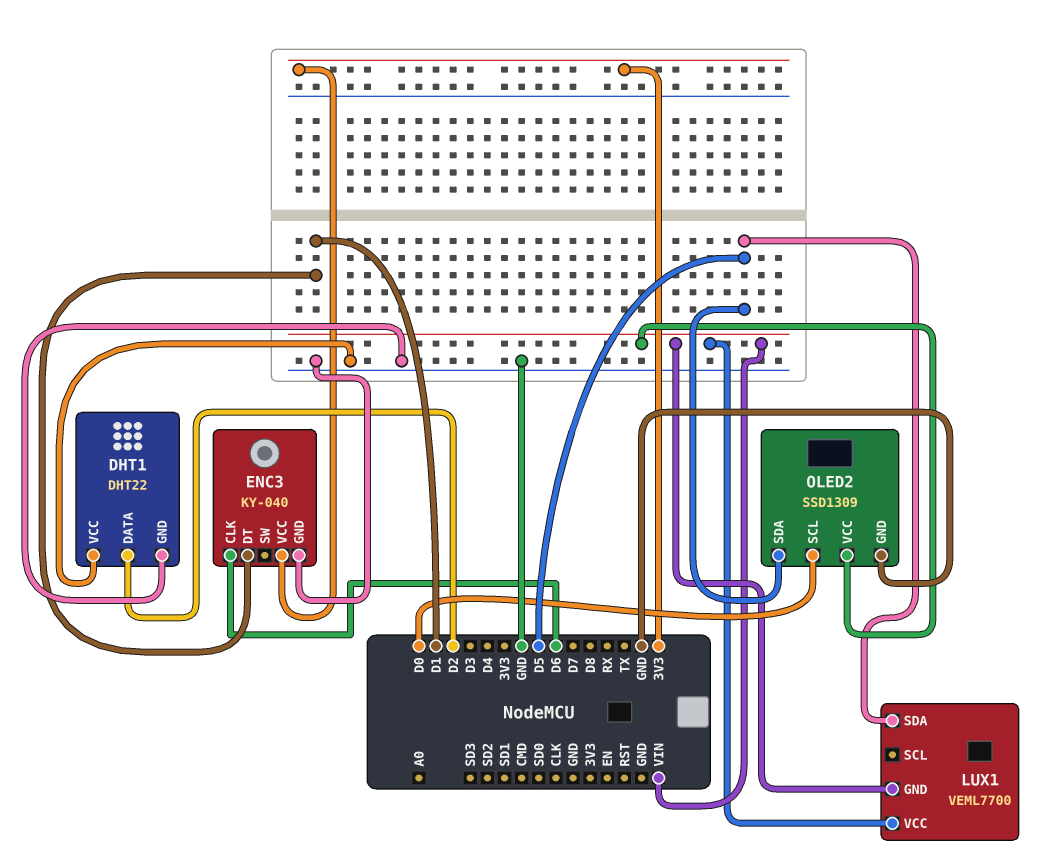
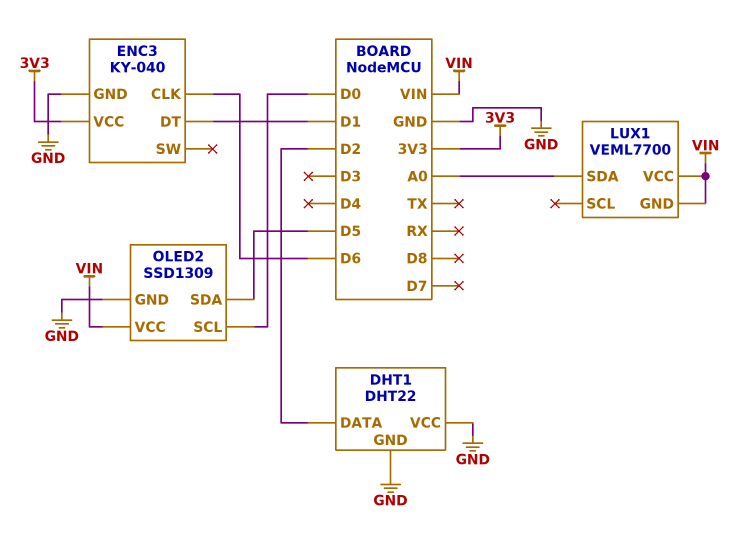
LUX1 pin SDA: D5 -> A0

